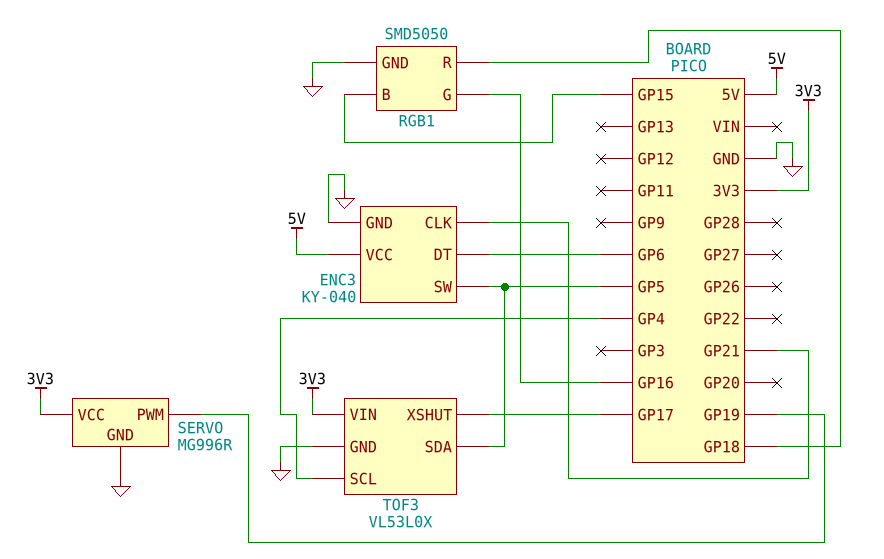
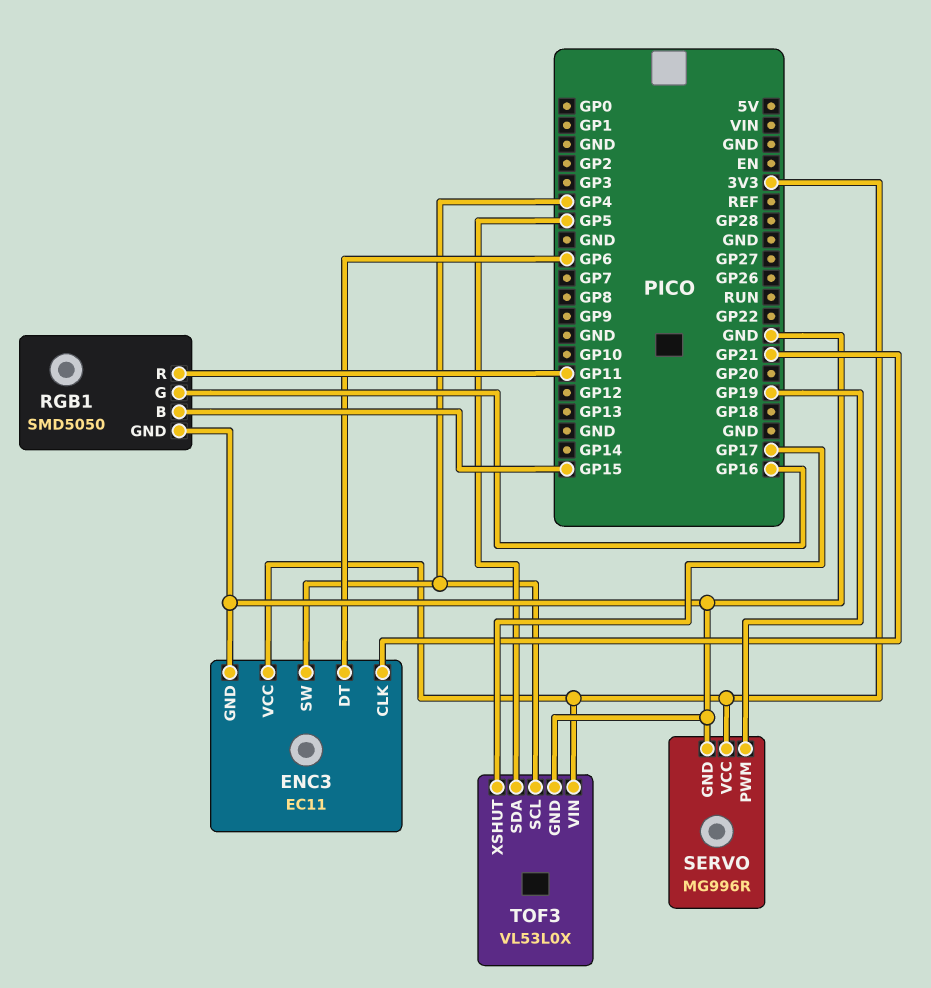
ENC3: KY-040 -> EC11
ENC3 pin SW: GP5 -> GP4
ENC3 pin VCC: 5V -> 3V3
RGB1 pin R: GP18 -> GP11

